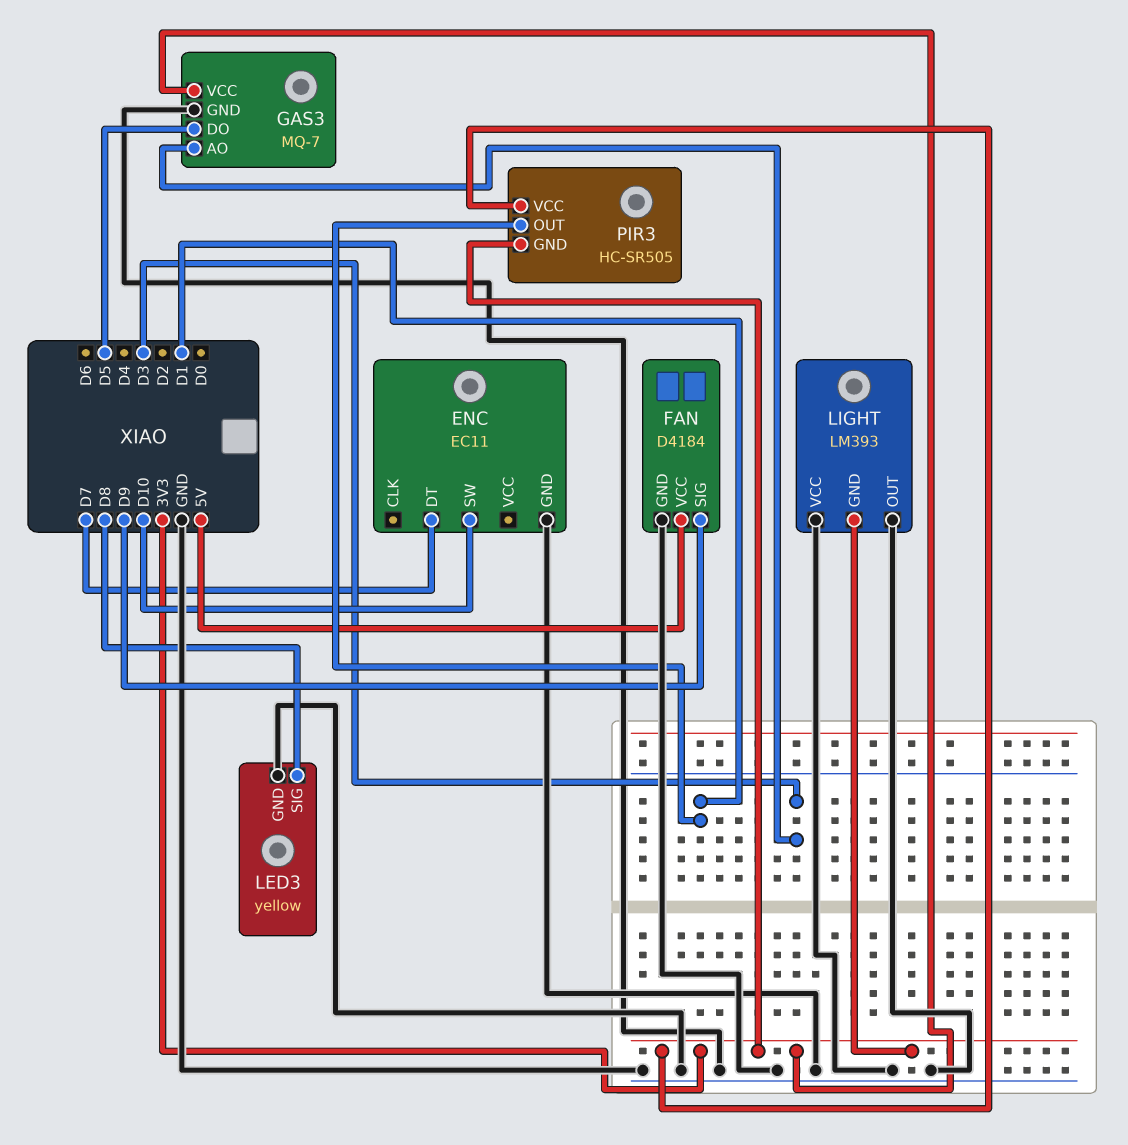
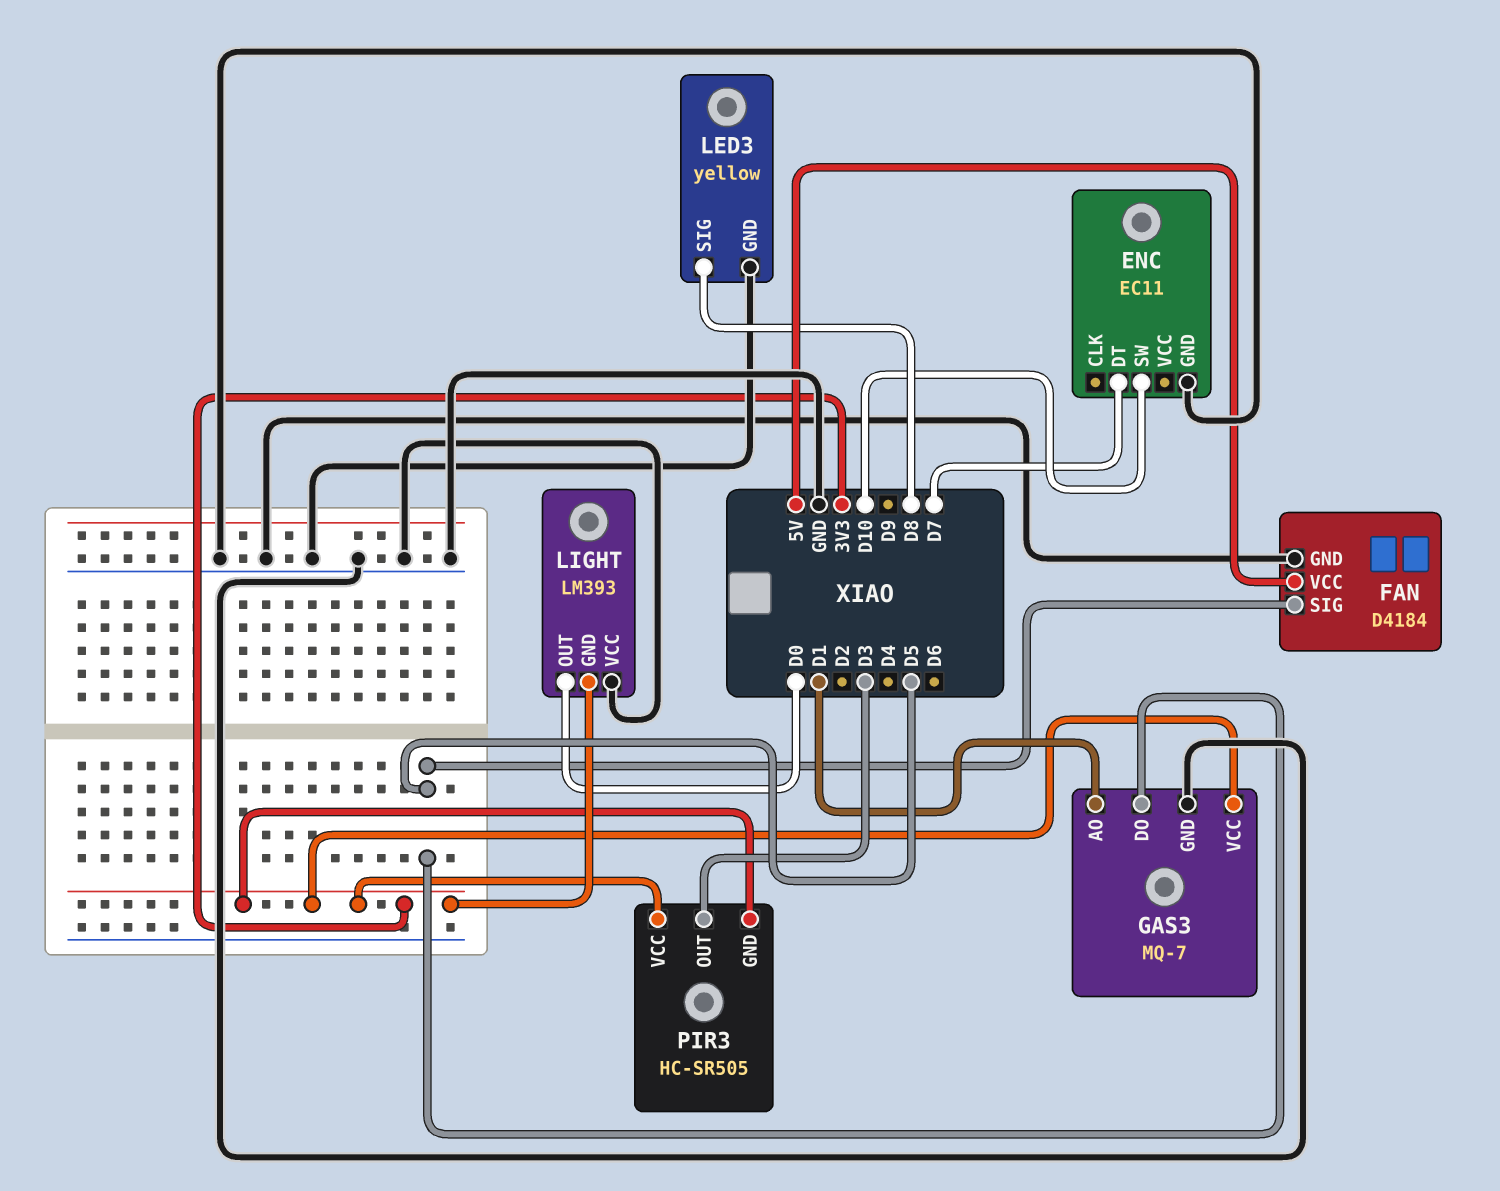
FAN pin SIG: D9 -> D5
GAS3 pin AO: D3 -> D1
LIGHT pin OUT: GND -> D0
PIR3 pin OUT: D1 -> D3

